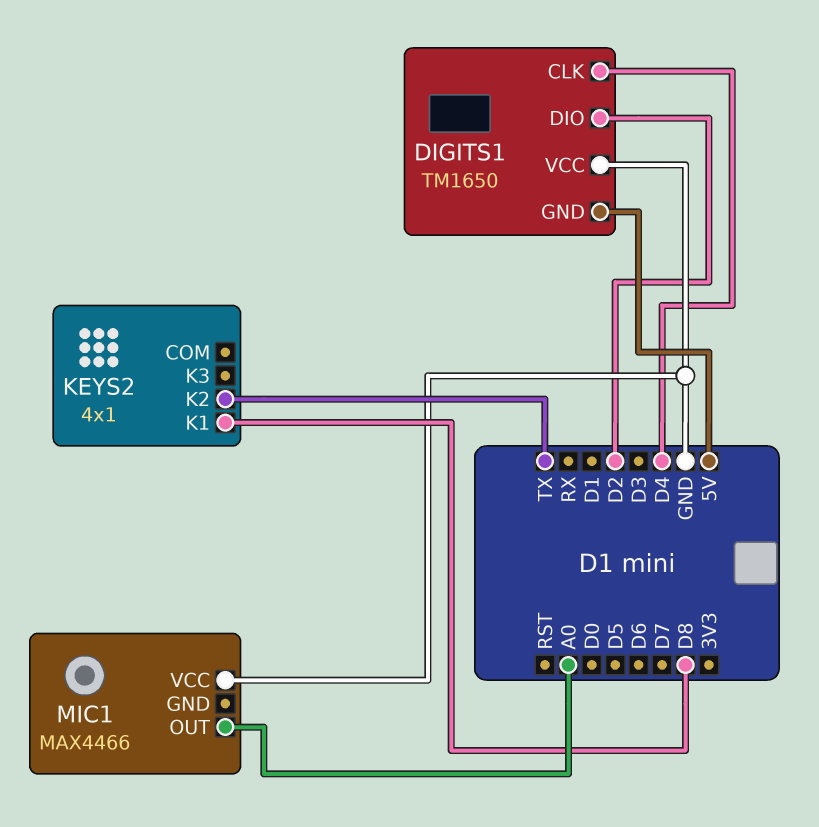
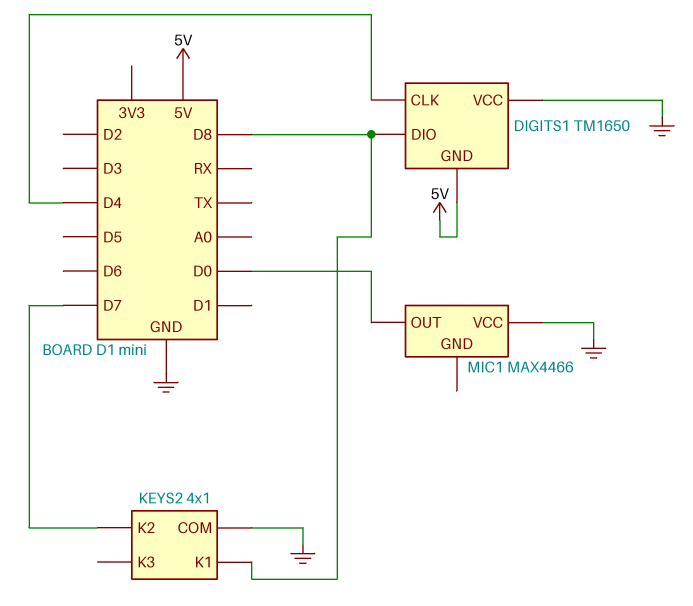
DIGITS1 pin DIO: D2 -> D8
KEYS2 pin COM: none -> GND
KEYS2 pin K2: TX -> D7
MIC1 pin OUT: A0 -> D0

